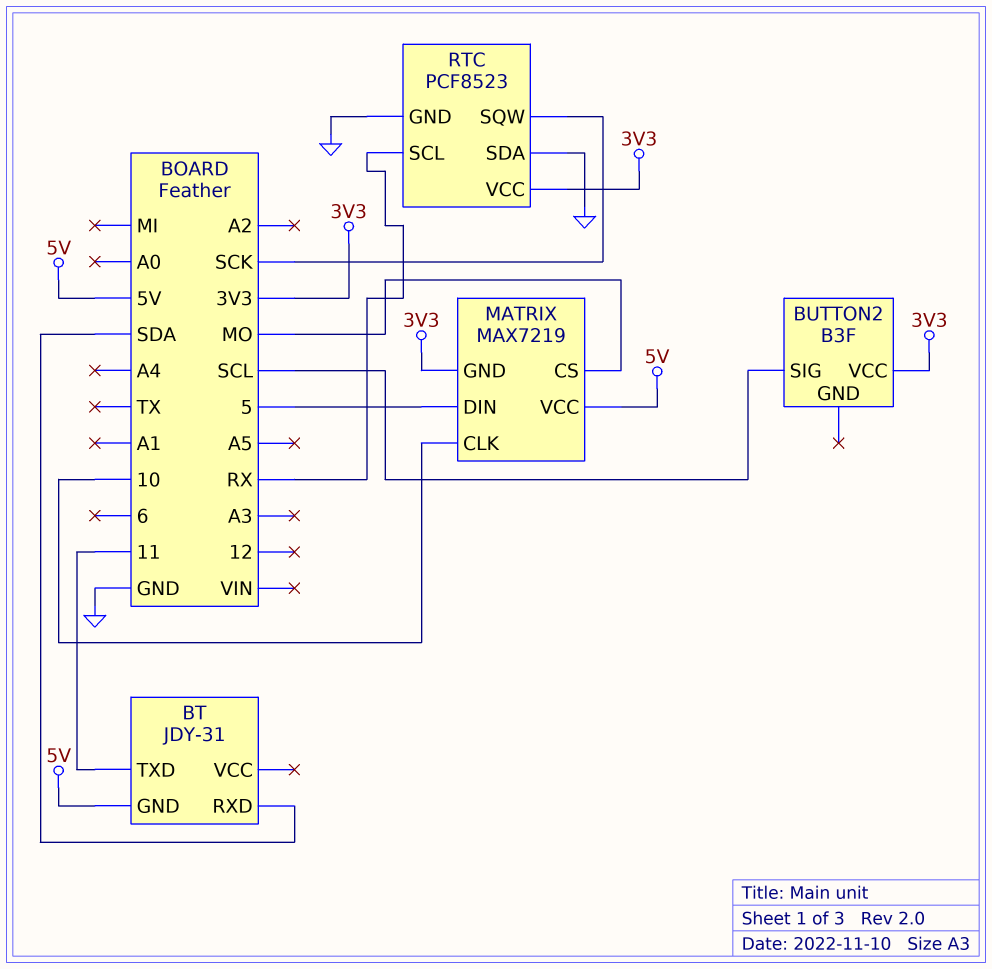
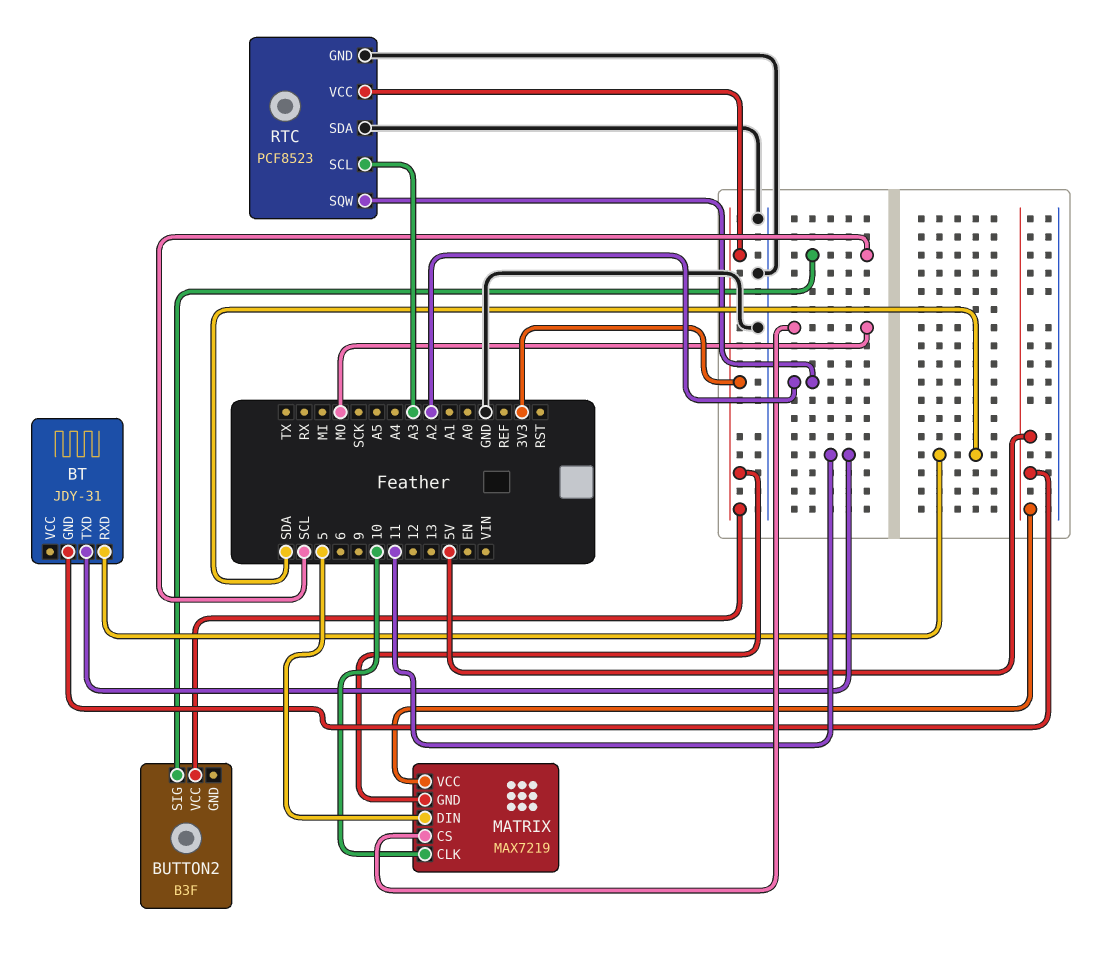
RTC pin SCL: RX -> A3
RTC pin SQW: SCK -> A2

